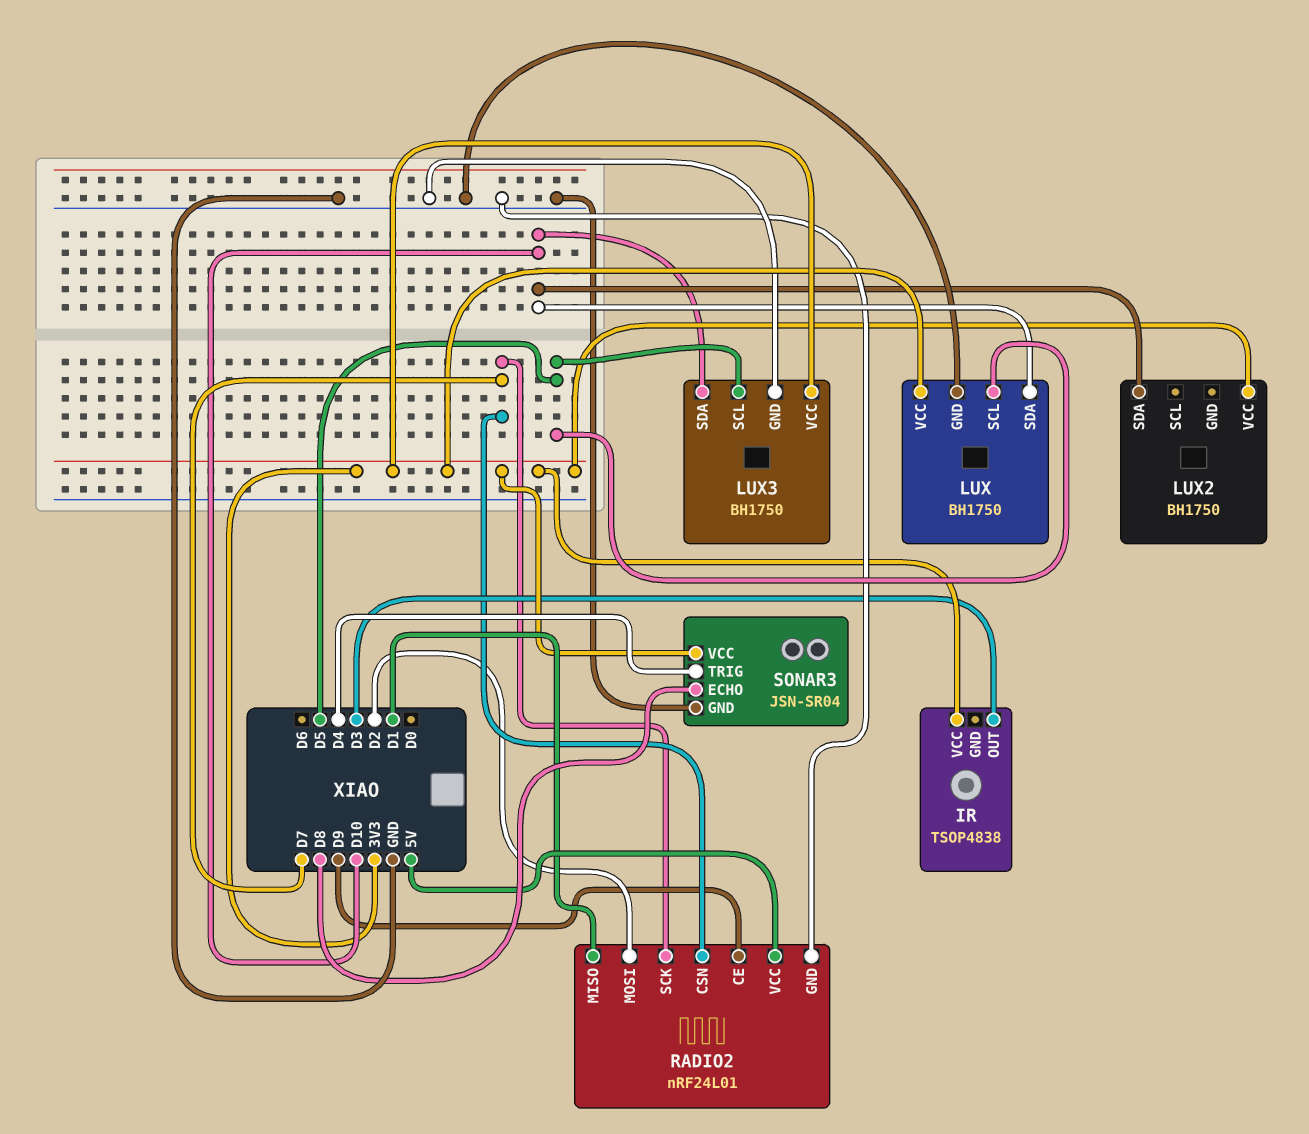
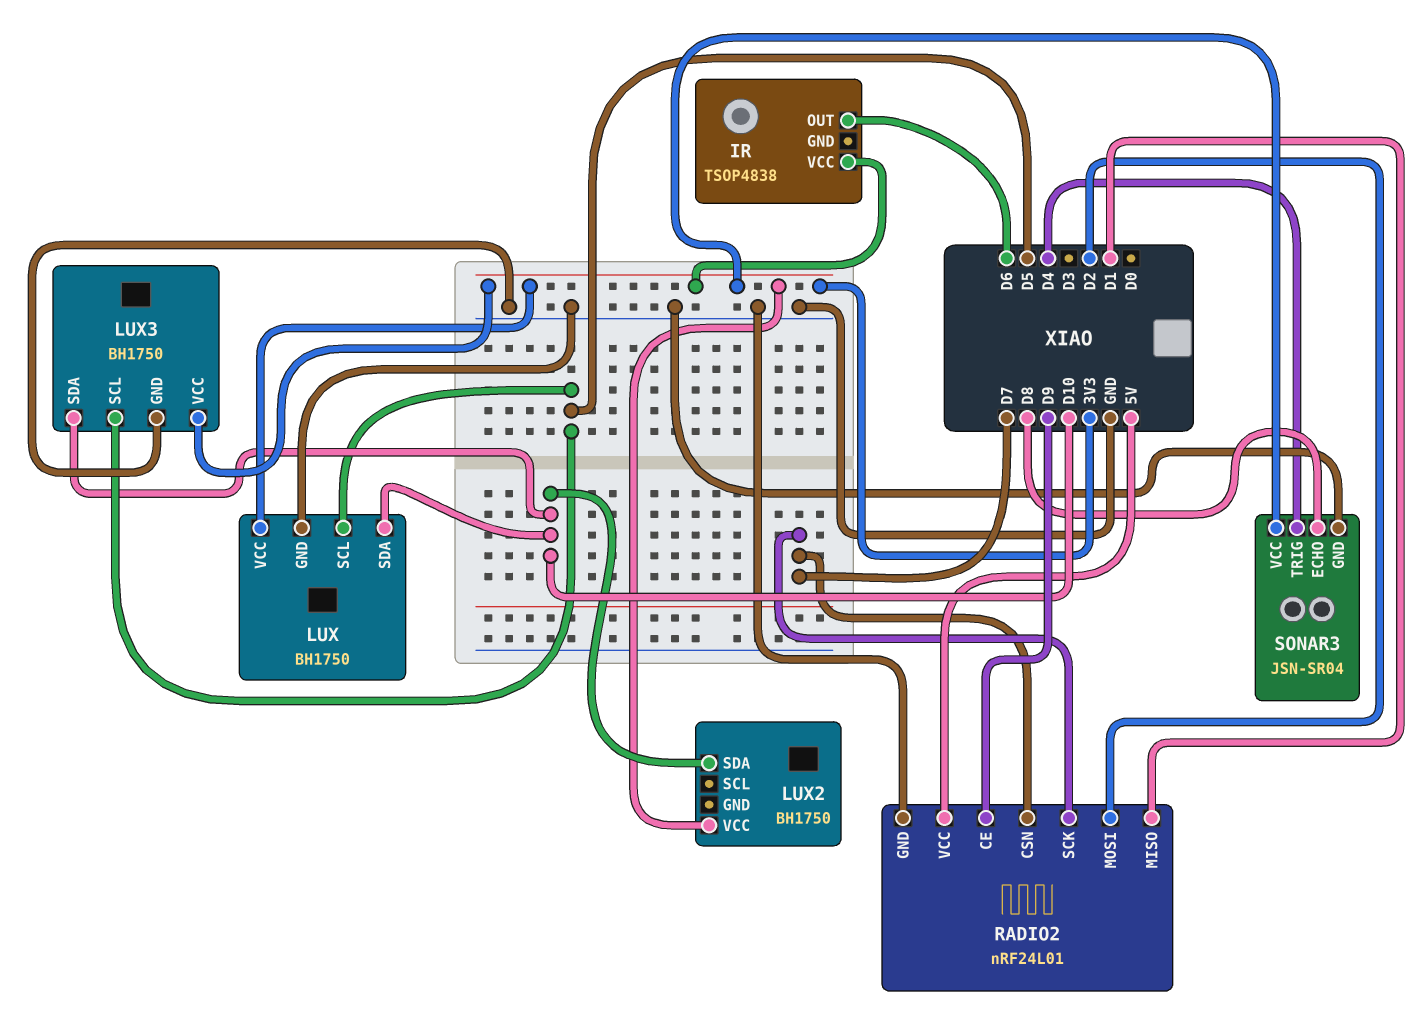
IR pin OUT: D3 -> D6

